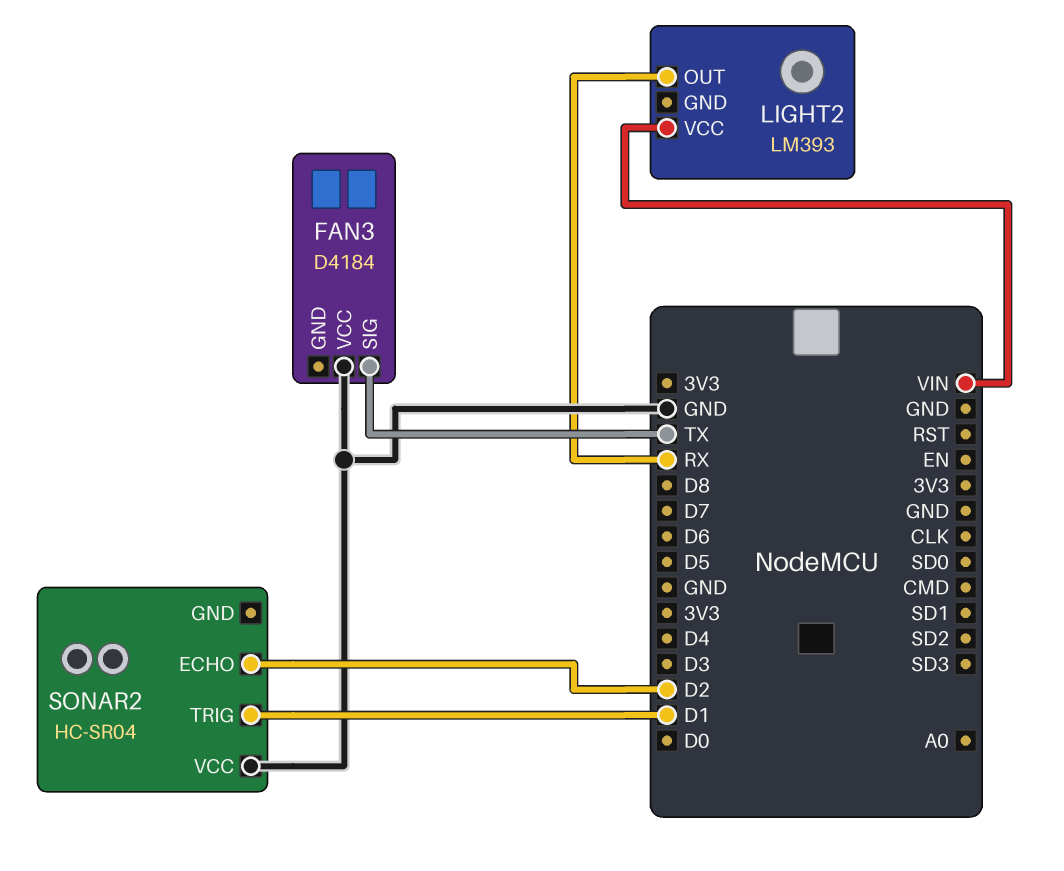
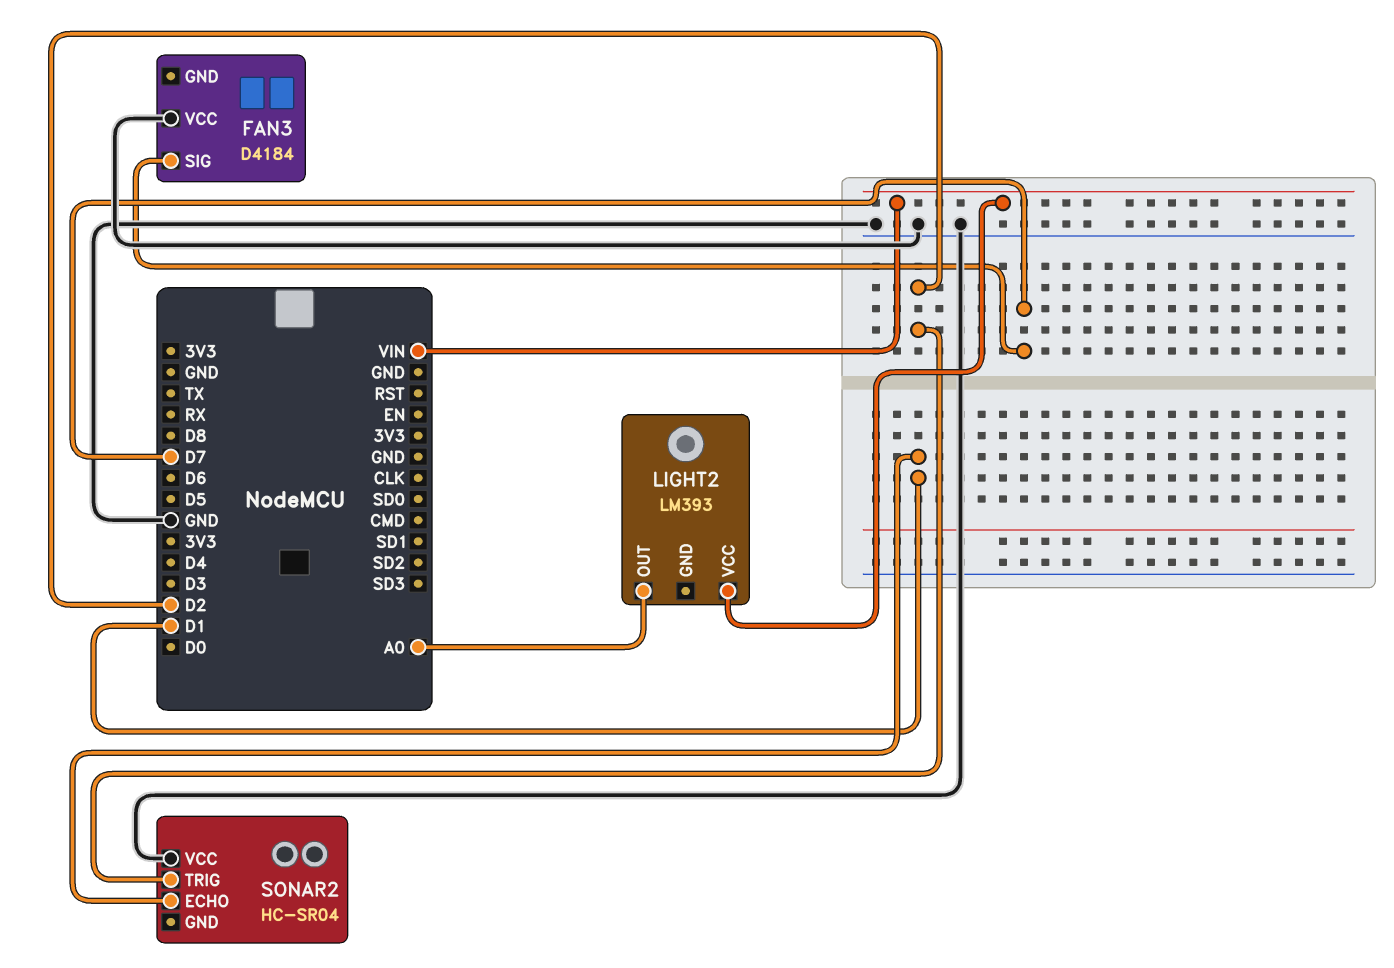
FAN3 pin SIG: TX -> D7
LIGHT2 pin OUT: RX -> A0
SONAR2 pin ECHO: D2 -> D1
SONAR2 pin TRIG: D1 -> D2

